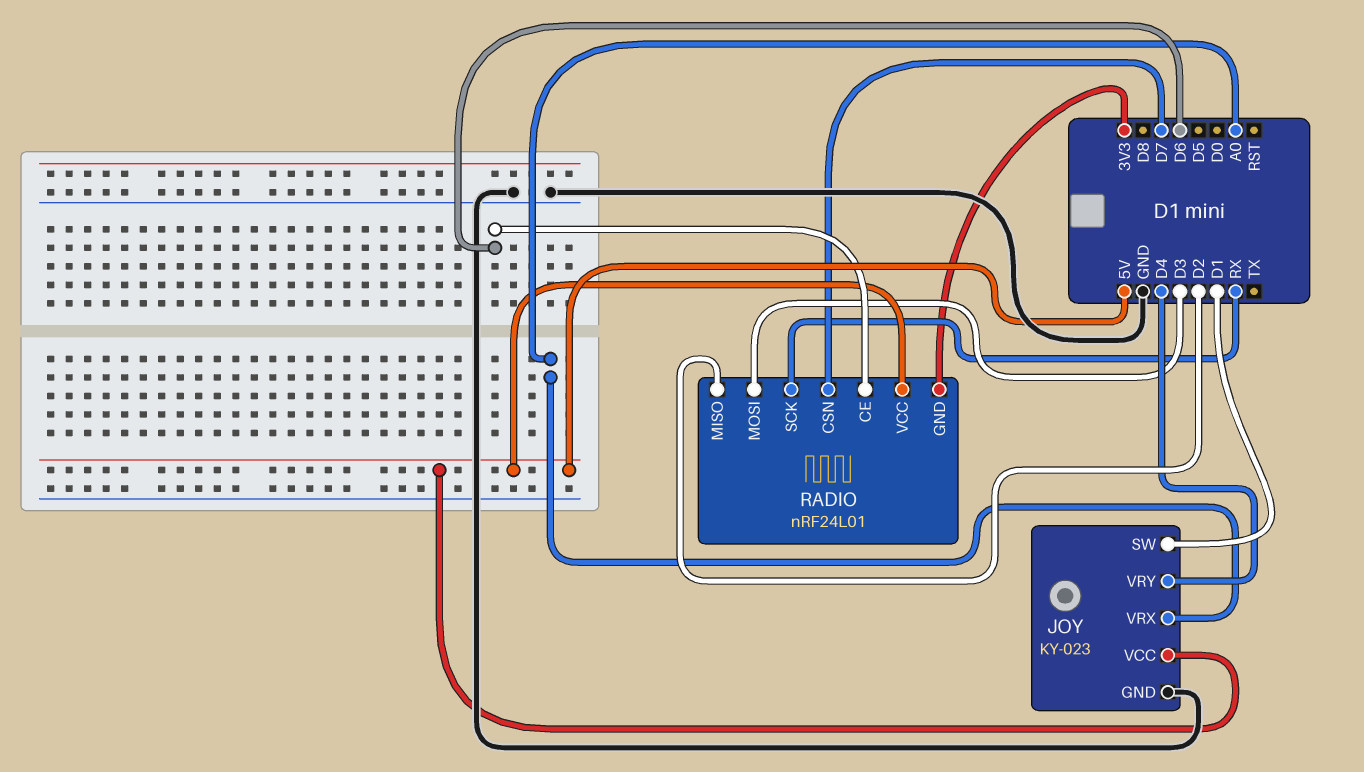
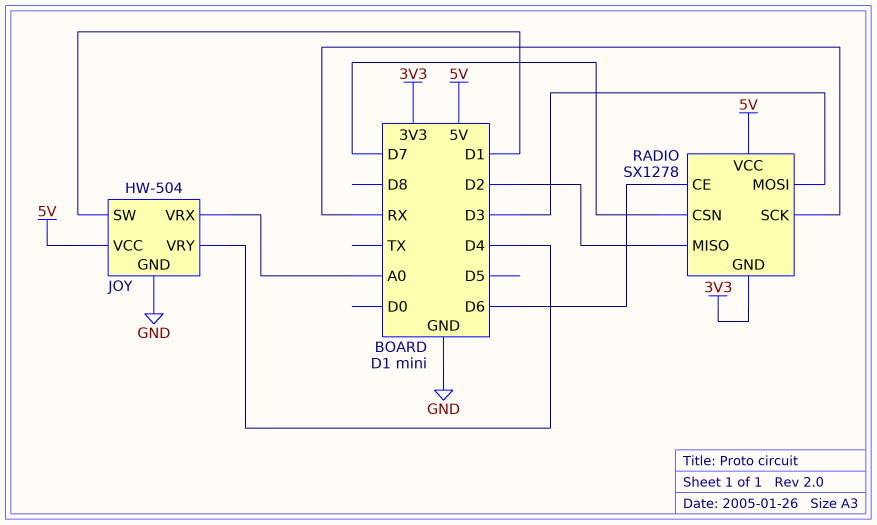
JOY: KY-023 -> HW-504
RADIO: nRF24L01 -> SX1278

